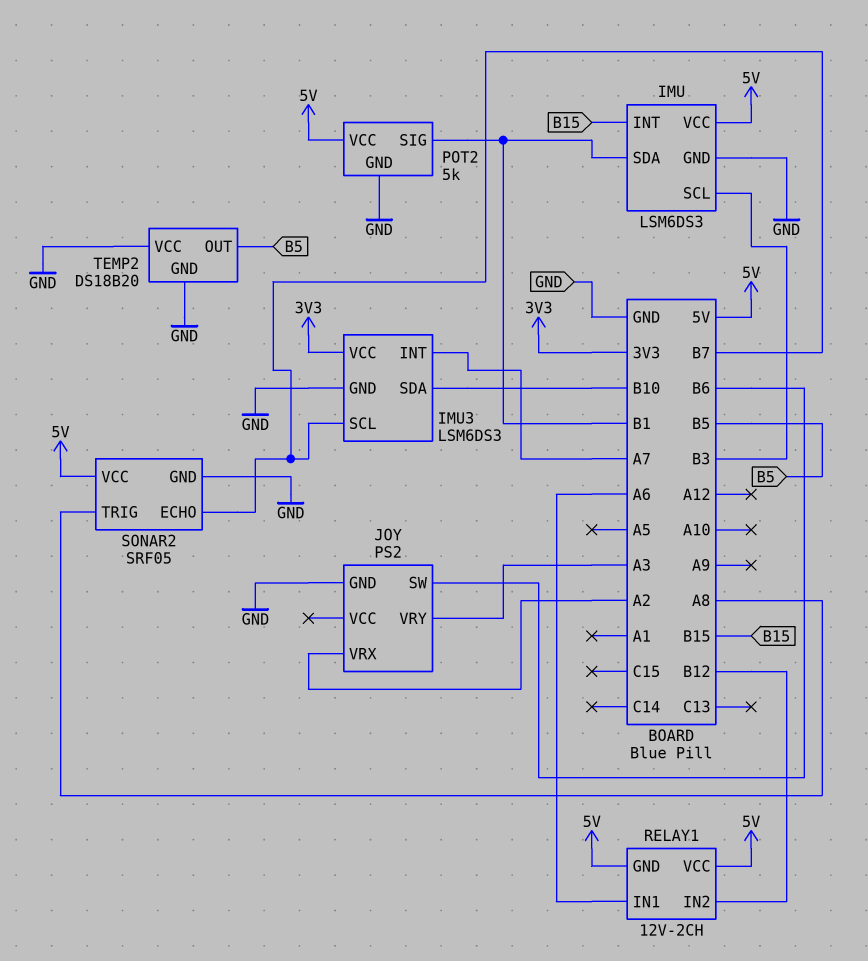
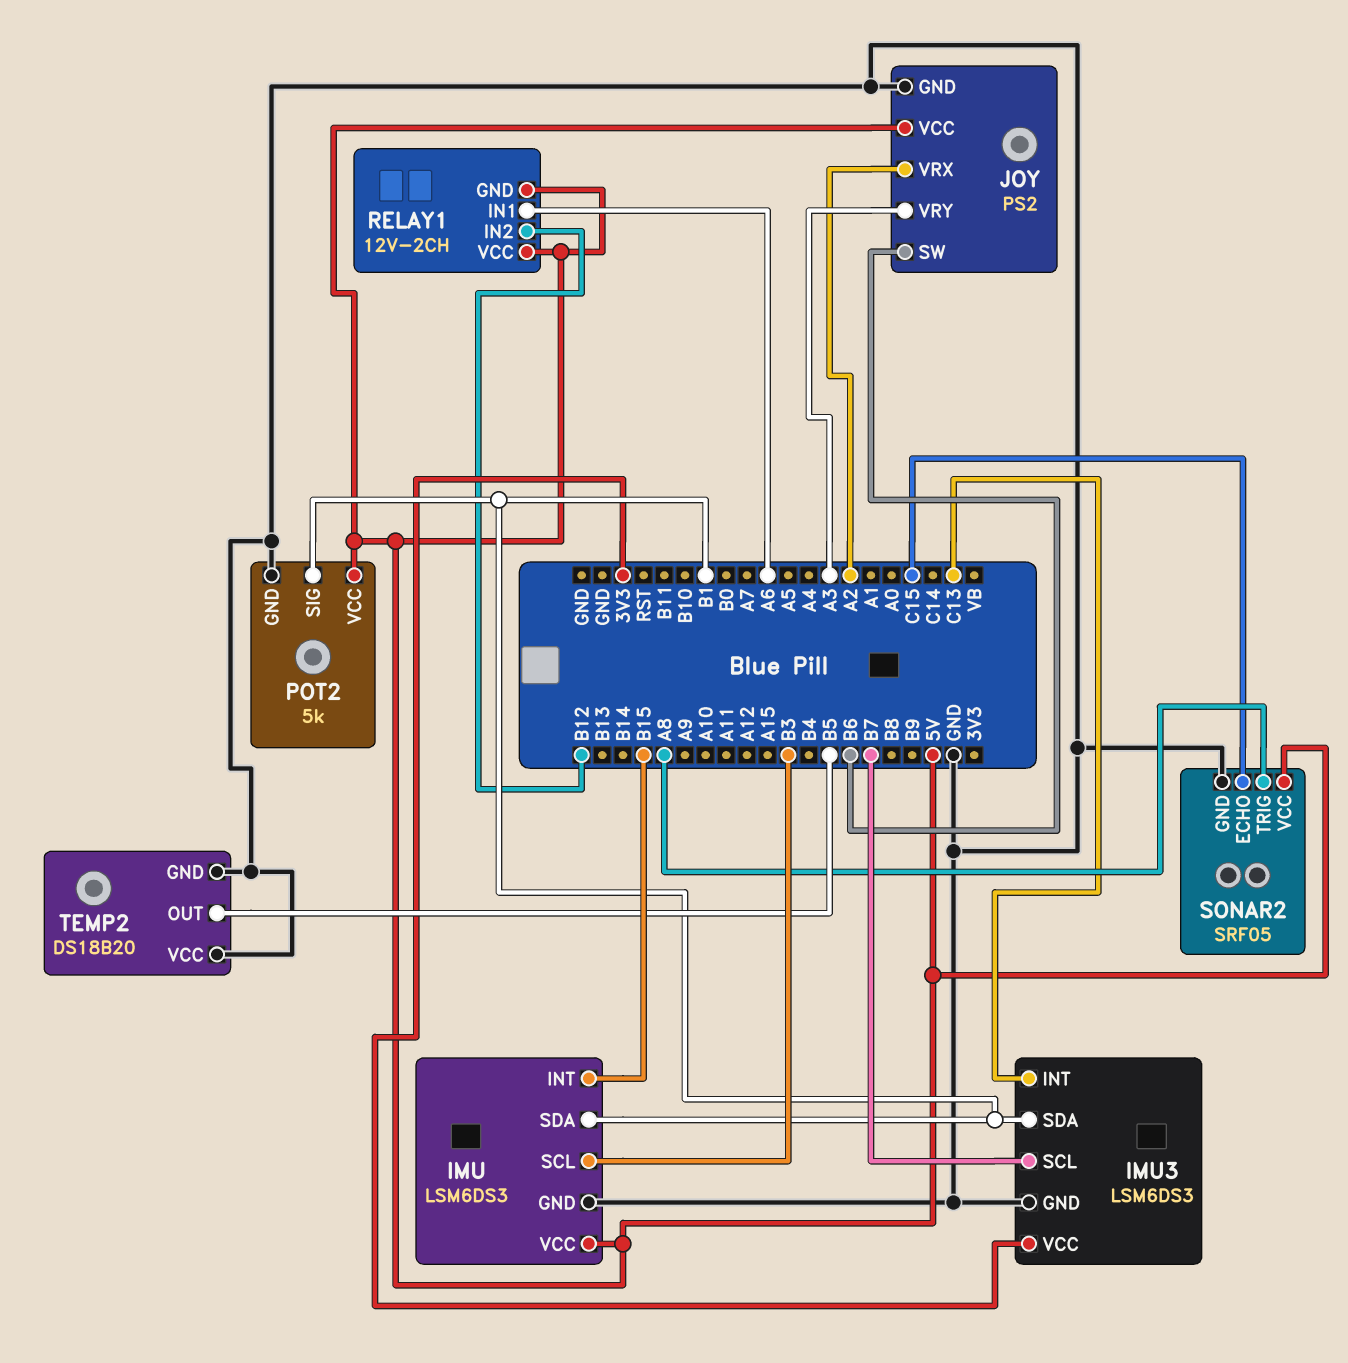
IMU3 pin INT: A7 -> C13
IMU3 pin SDA: B10 -> B1
JOY pin VCC: none -> 5V
SONAR2 pin ECHO: B7 -> C15

